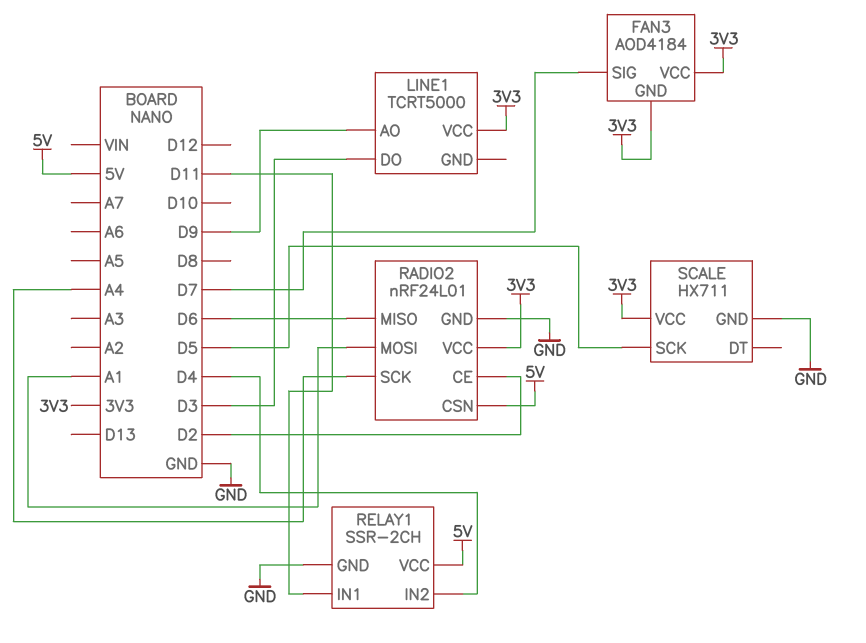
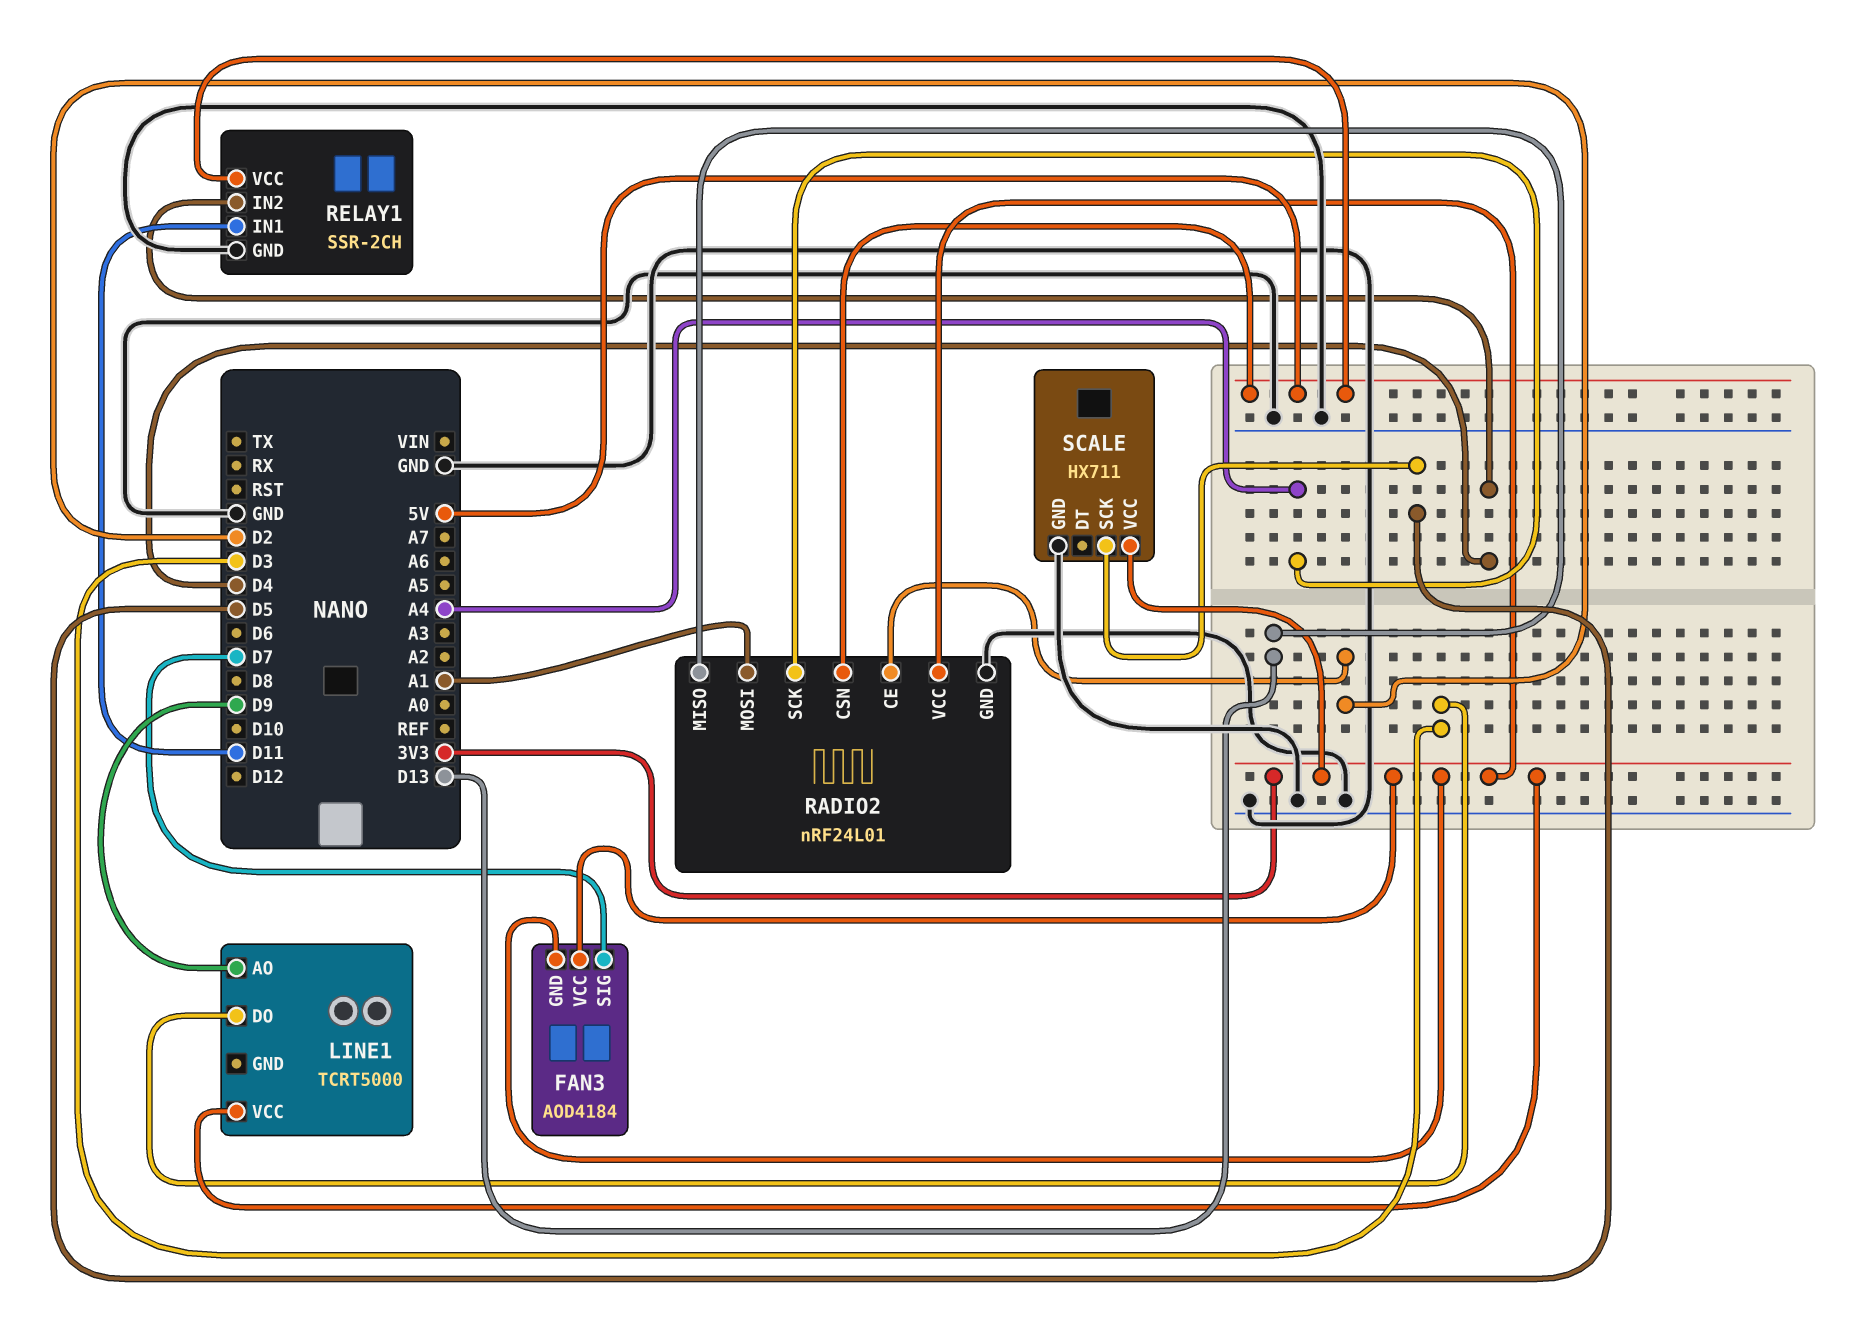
RADIO2 pin MISO: D6 -> D13

